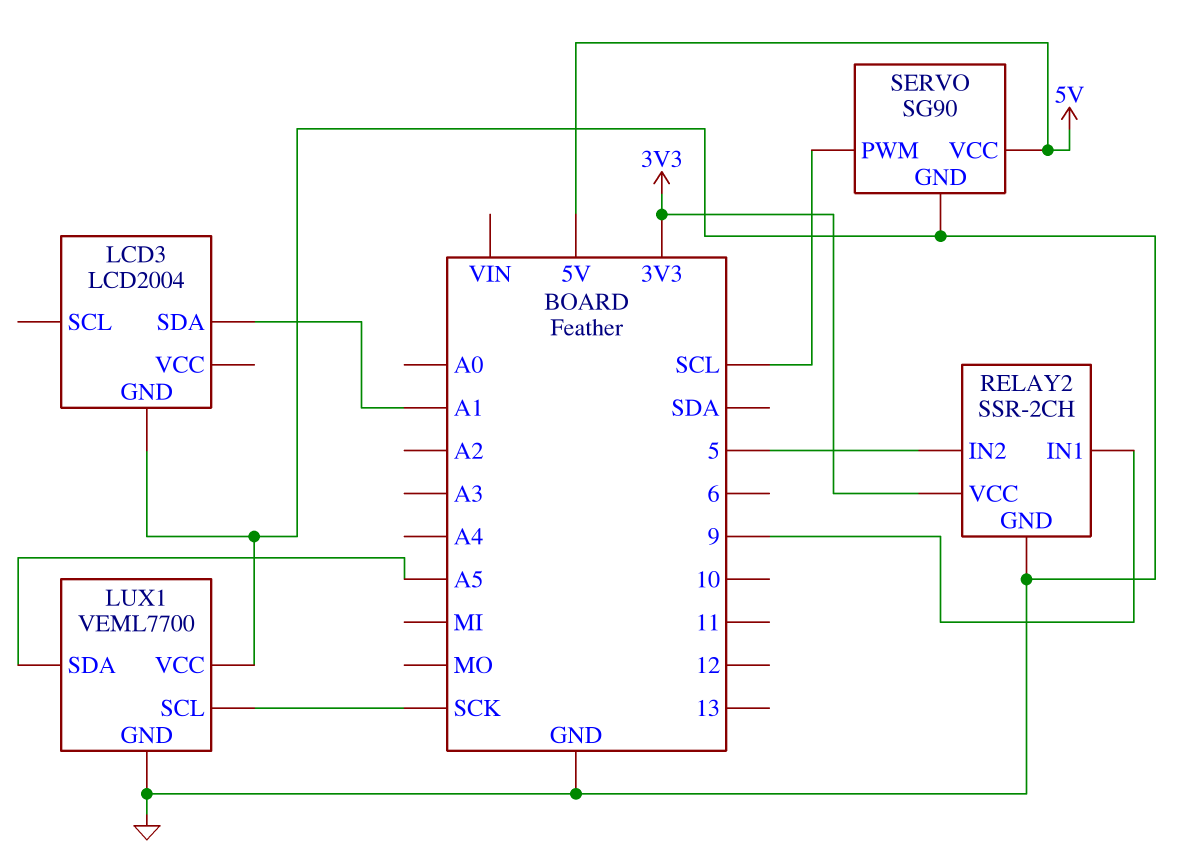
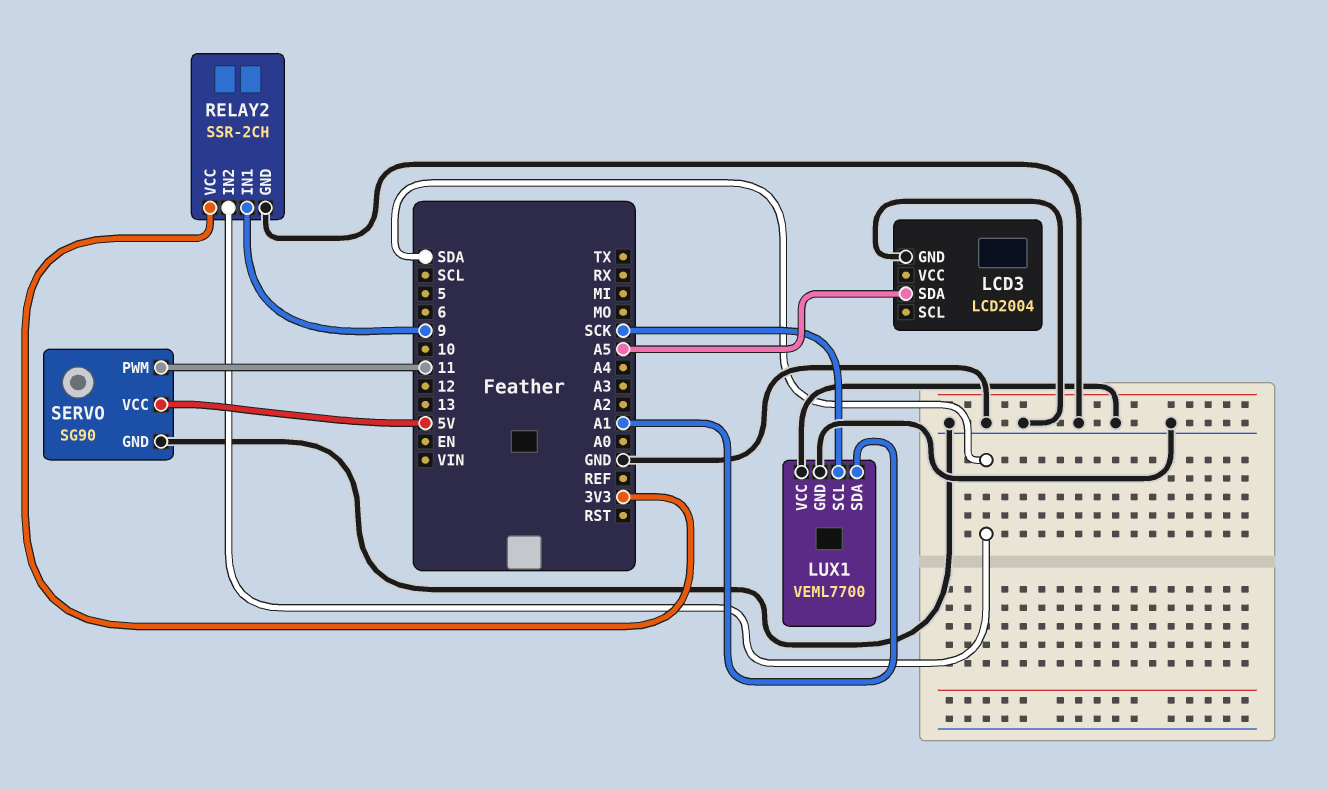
LCD3 pin SDA: A1 -> A5
LUX1 pin SDA: A5 -> A1
RELAY2 pin IN2: 5 -> SDA
SERVO pin PWM: SCL -> 11

